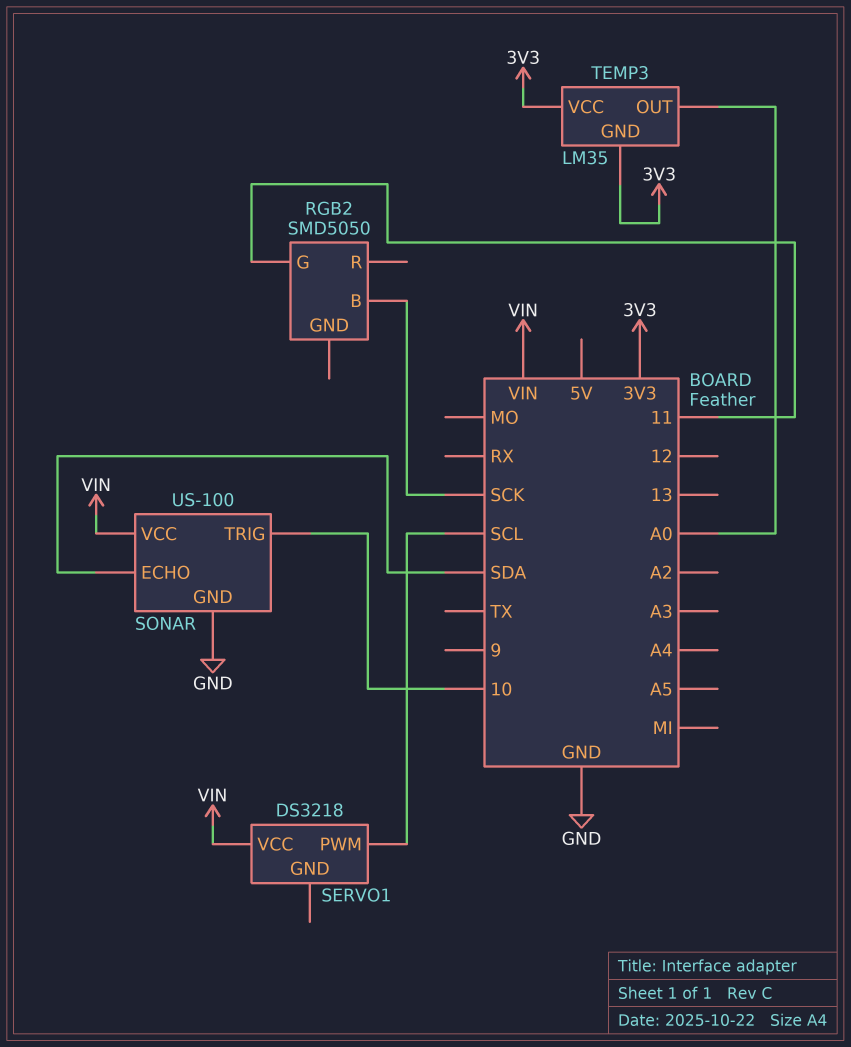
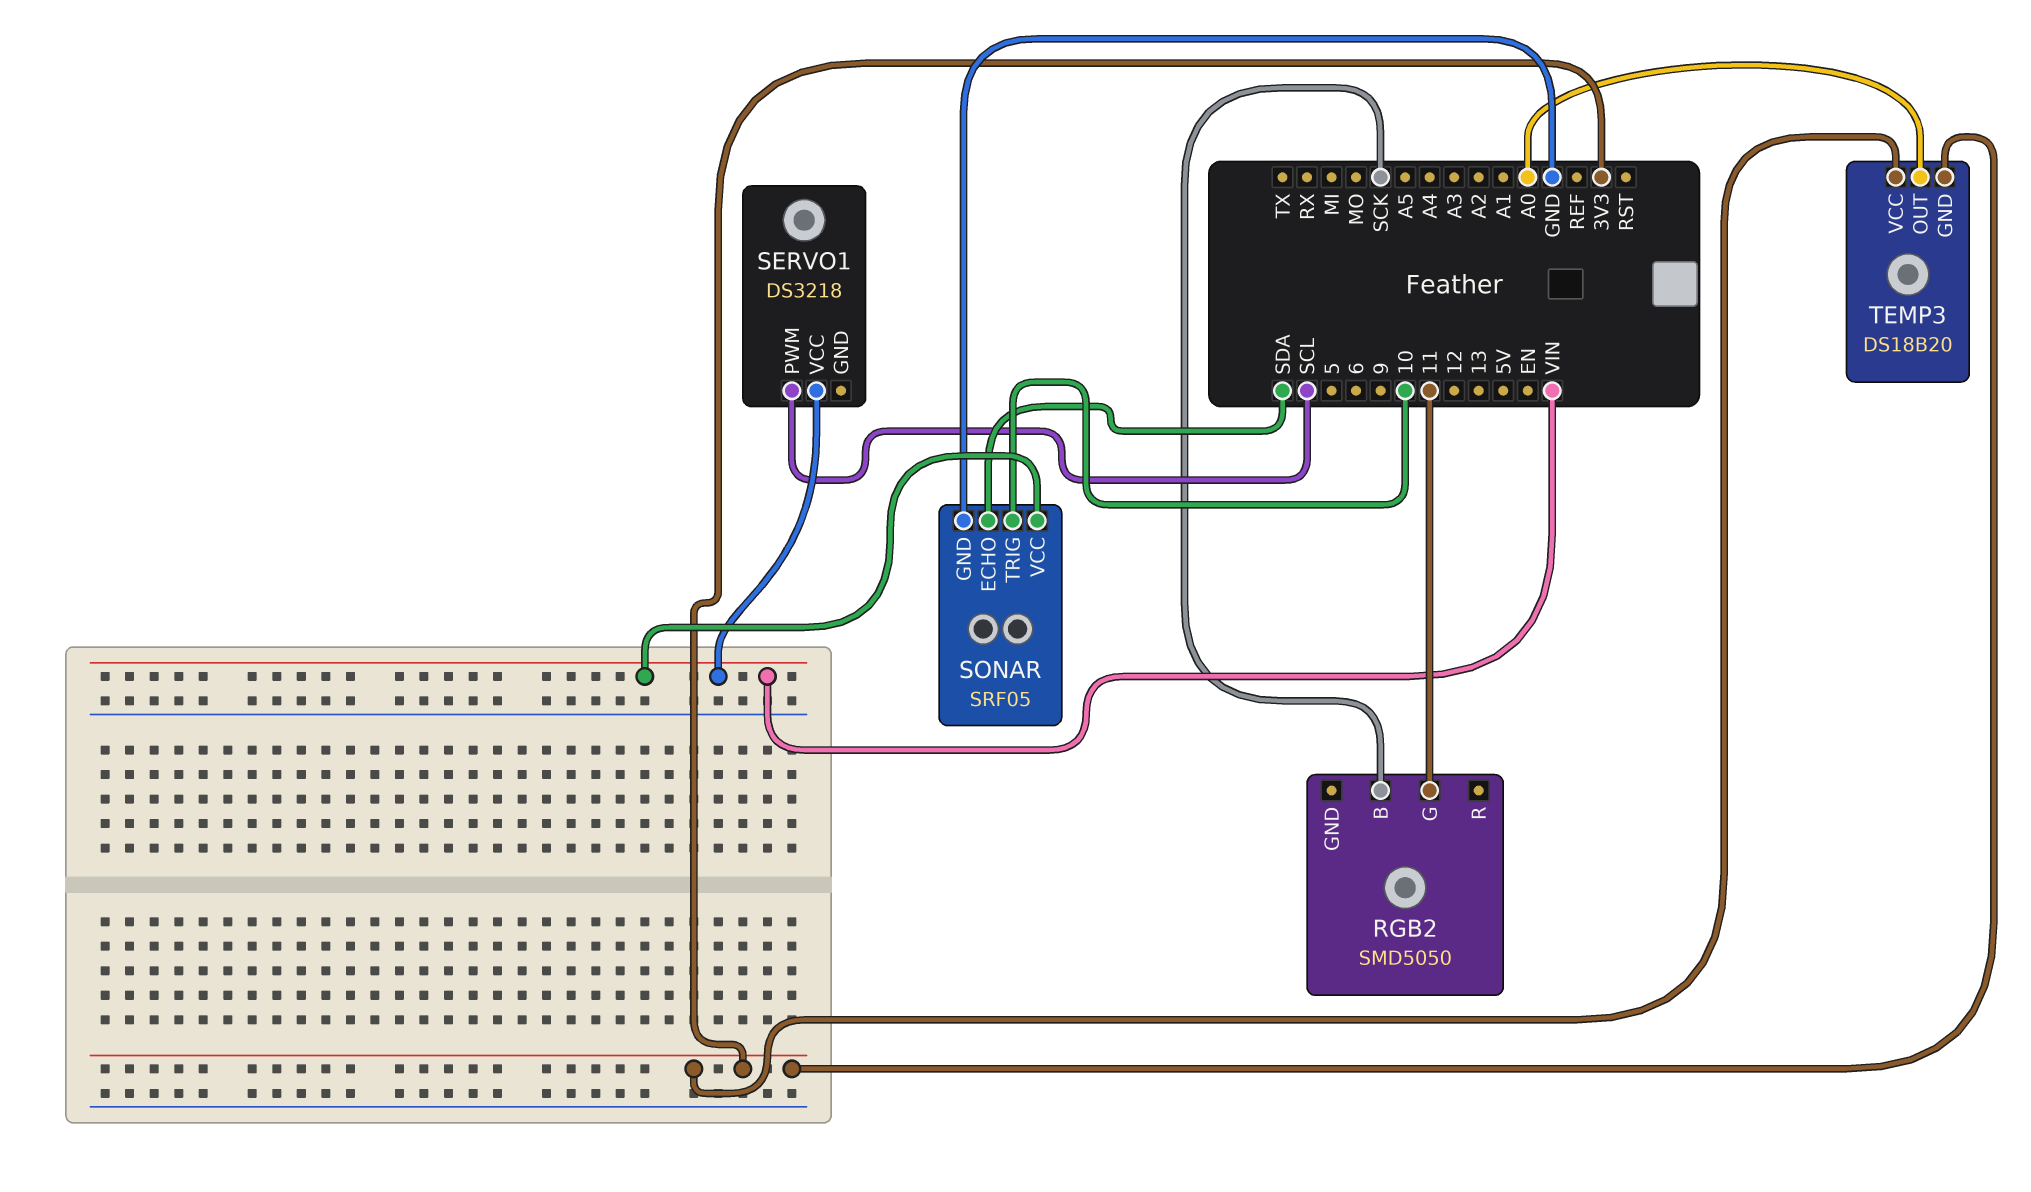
SONAR: US-100 -> SRF05
TEMP3: LM35 -> DS18B20

